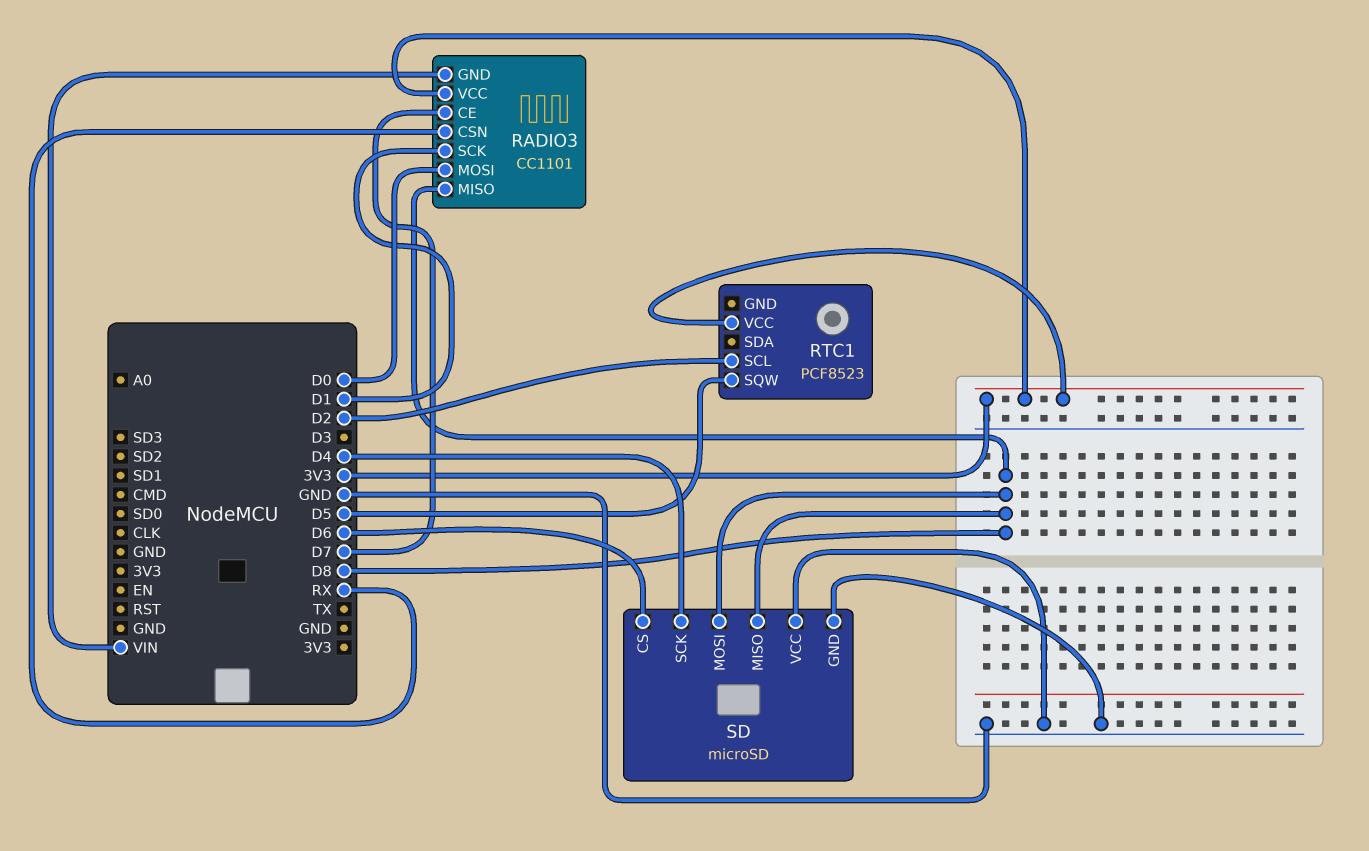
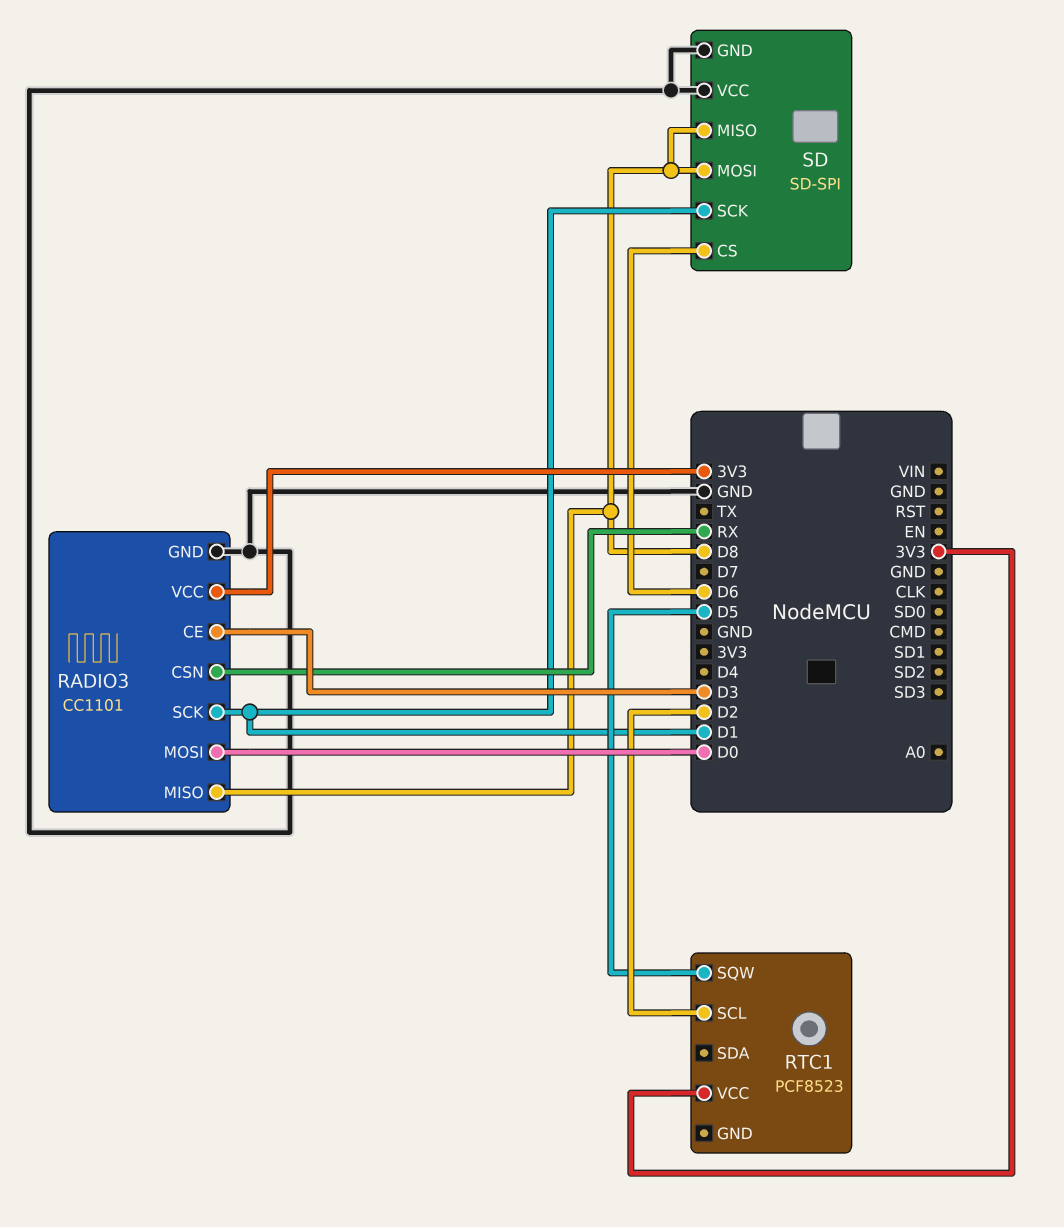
RADIO3 pin CE: D7 -> D3
RADIO3 pin GND: VIN -> GND
SD: microSD -> SD-SPI
SD pin SCK: D4 -> D1

